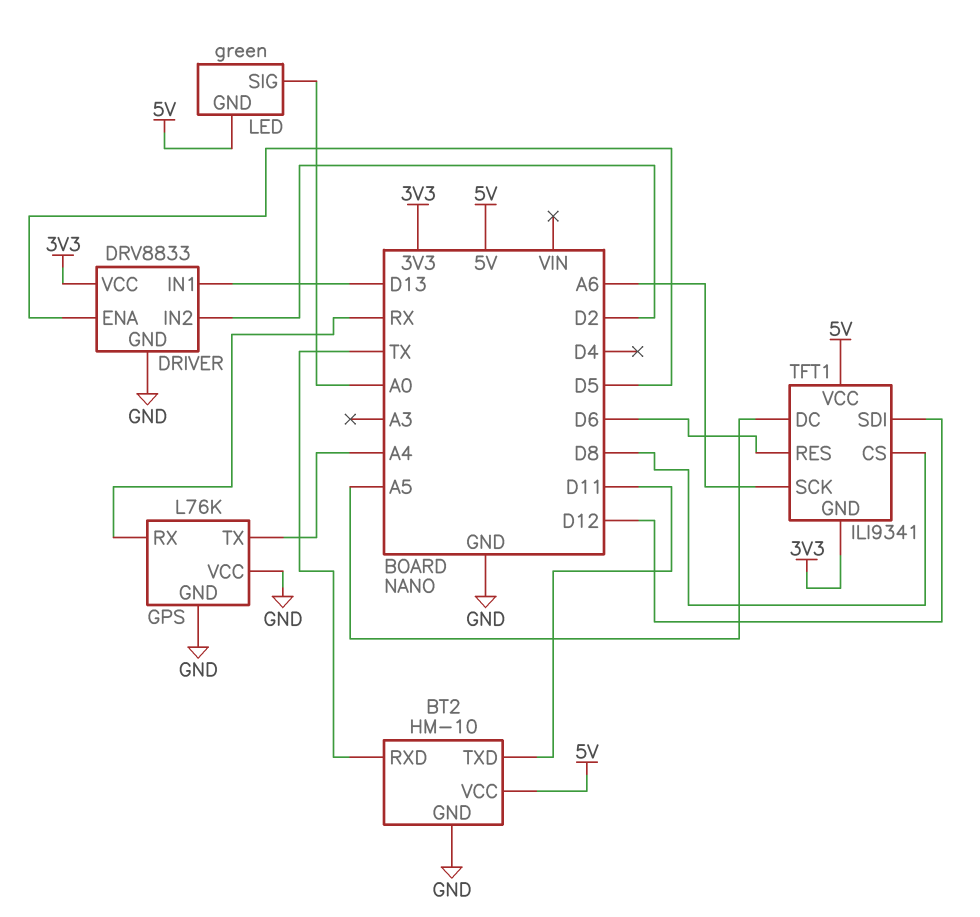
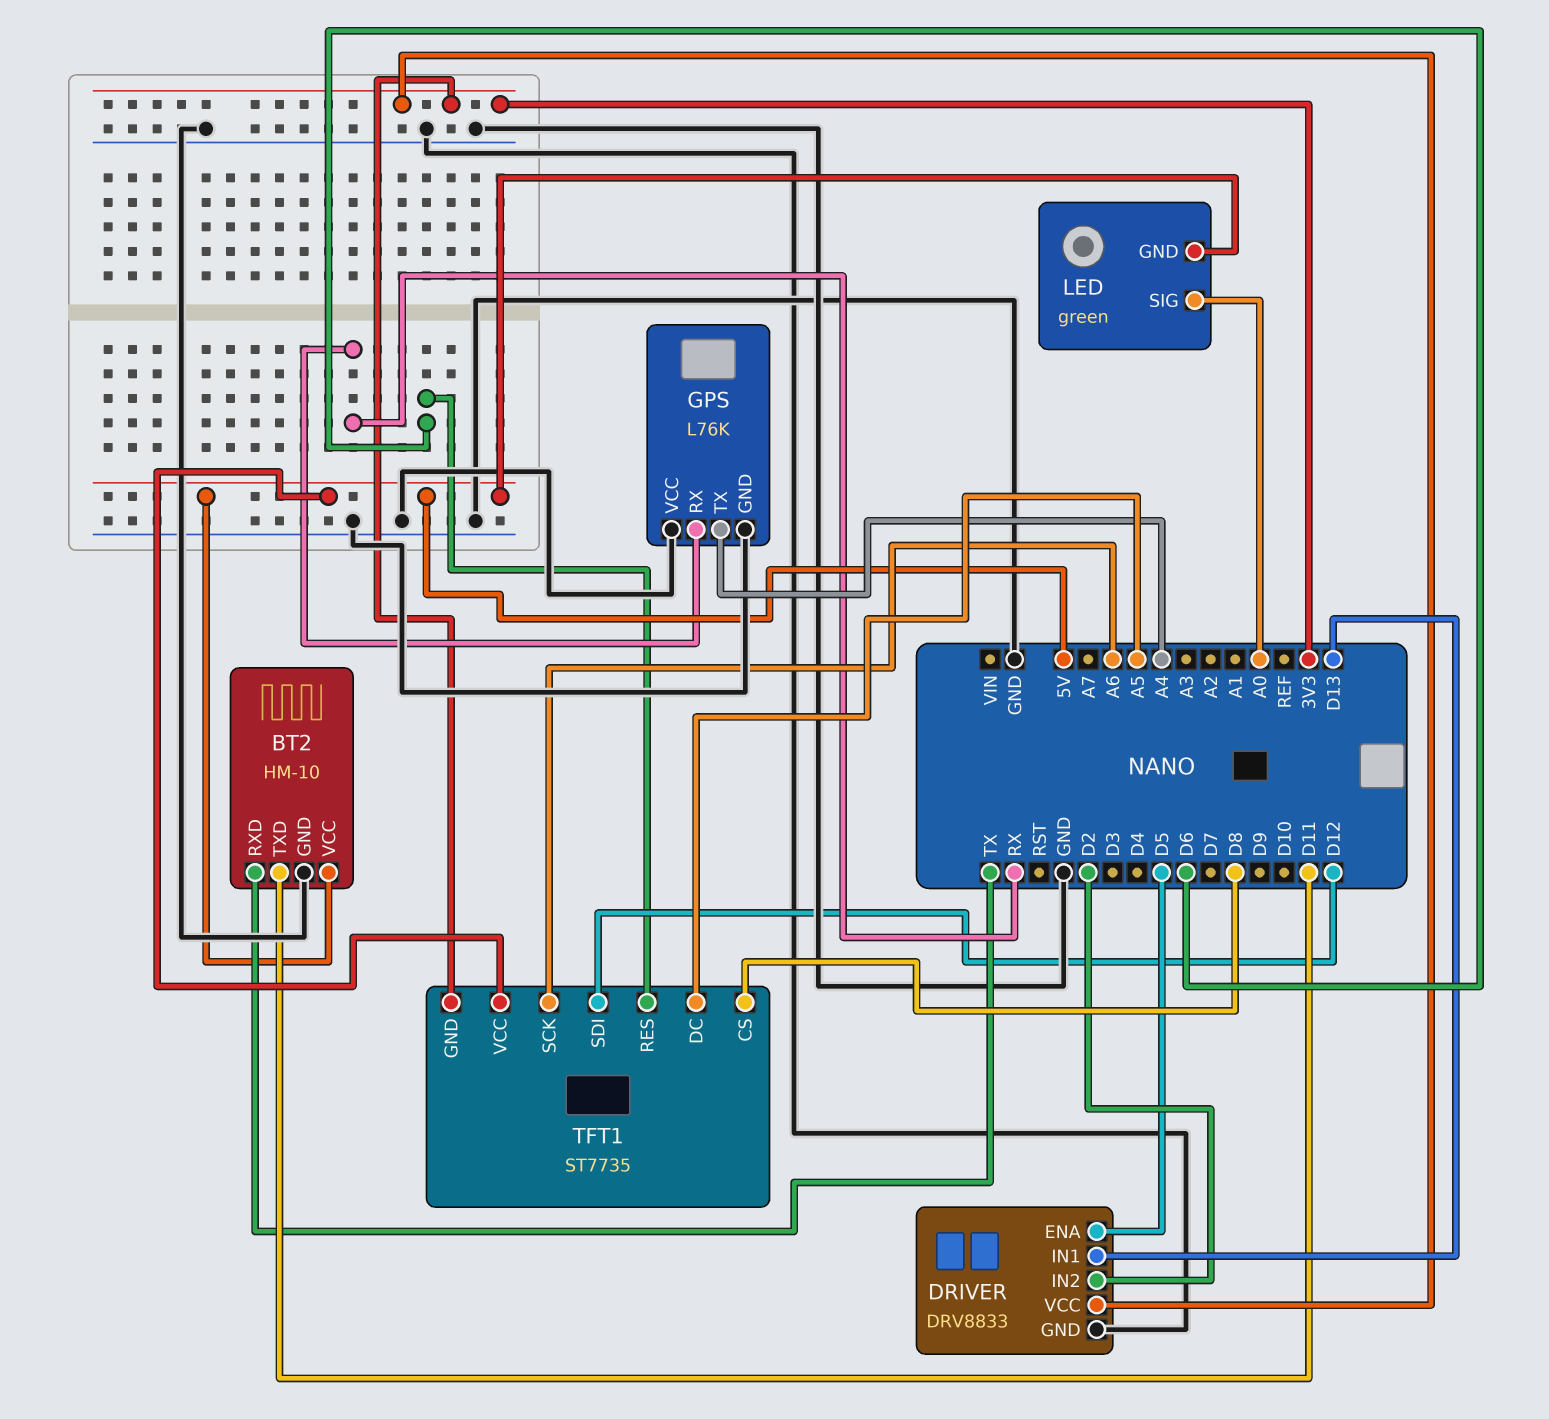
TFT1: ILI9341 -> ST7735

